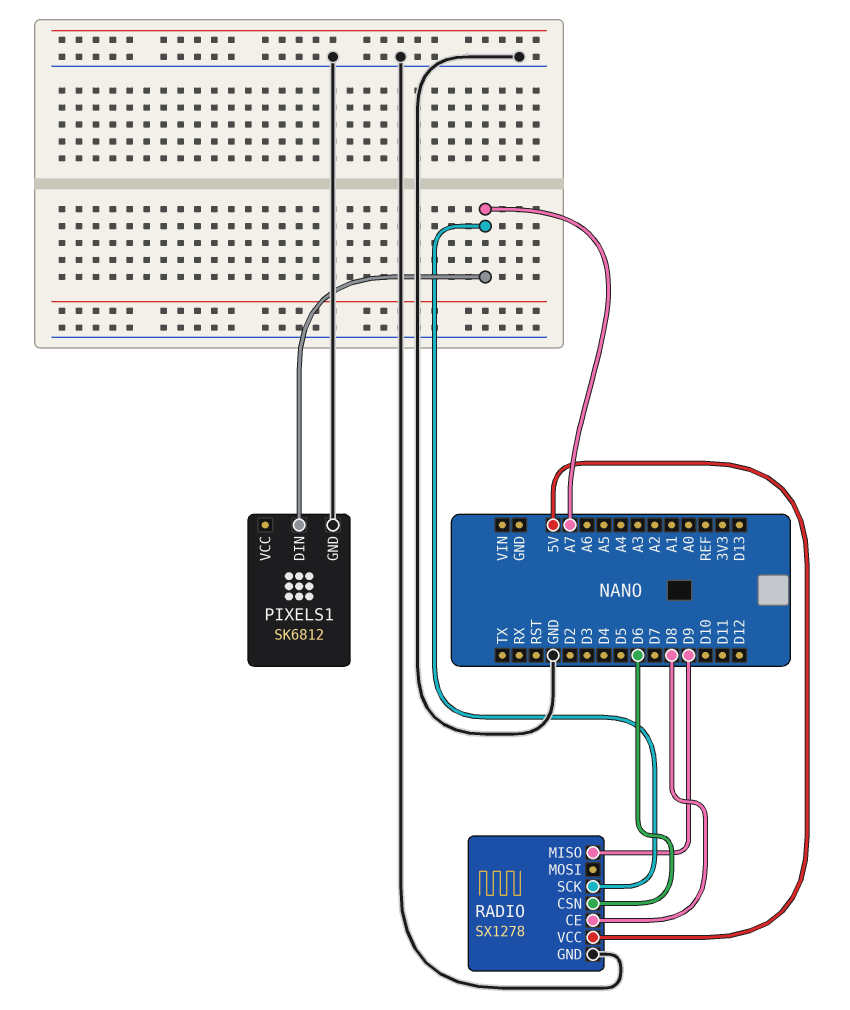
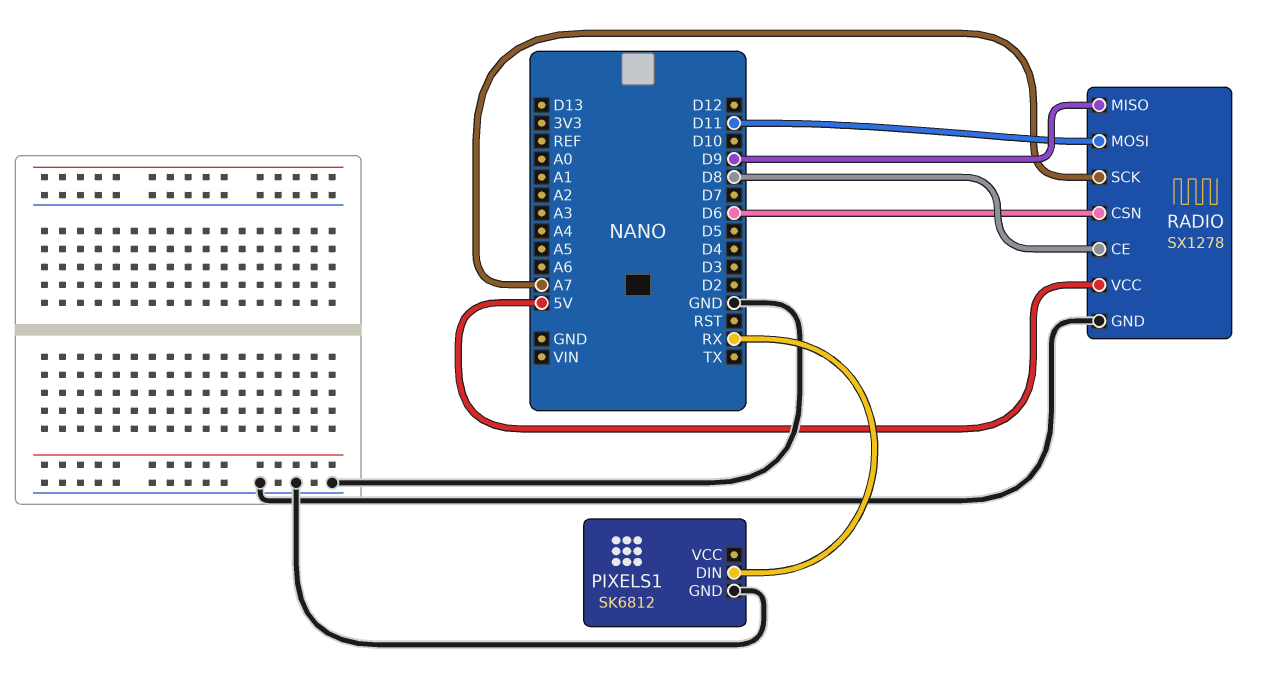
PIXELS1 pin DIN: A7 -> RX
RADIO pin MOSI: none -> D11

